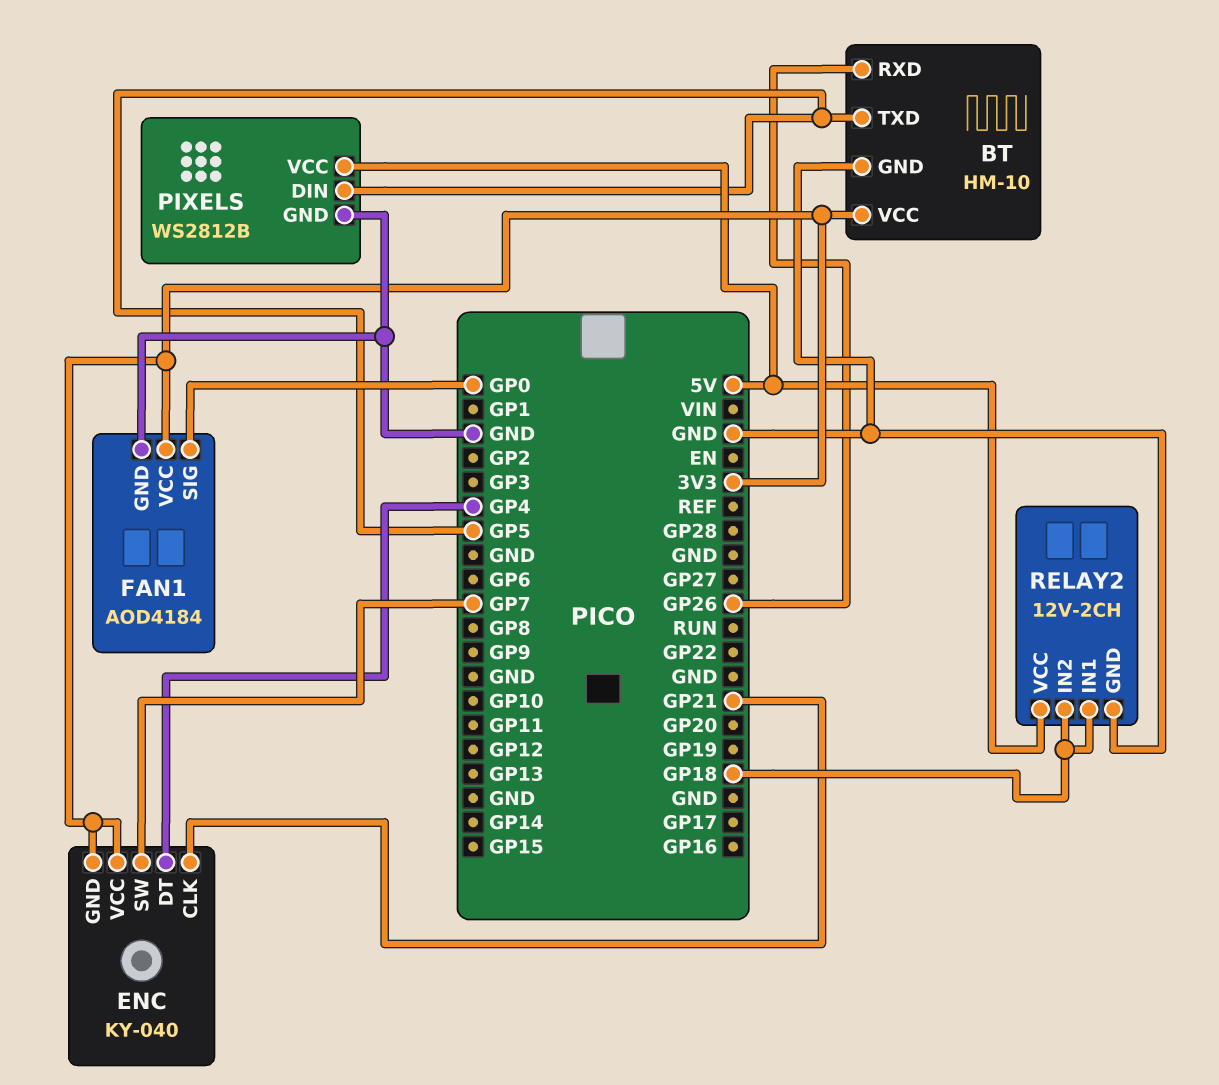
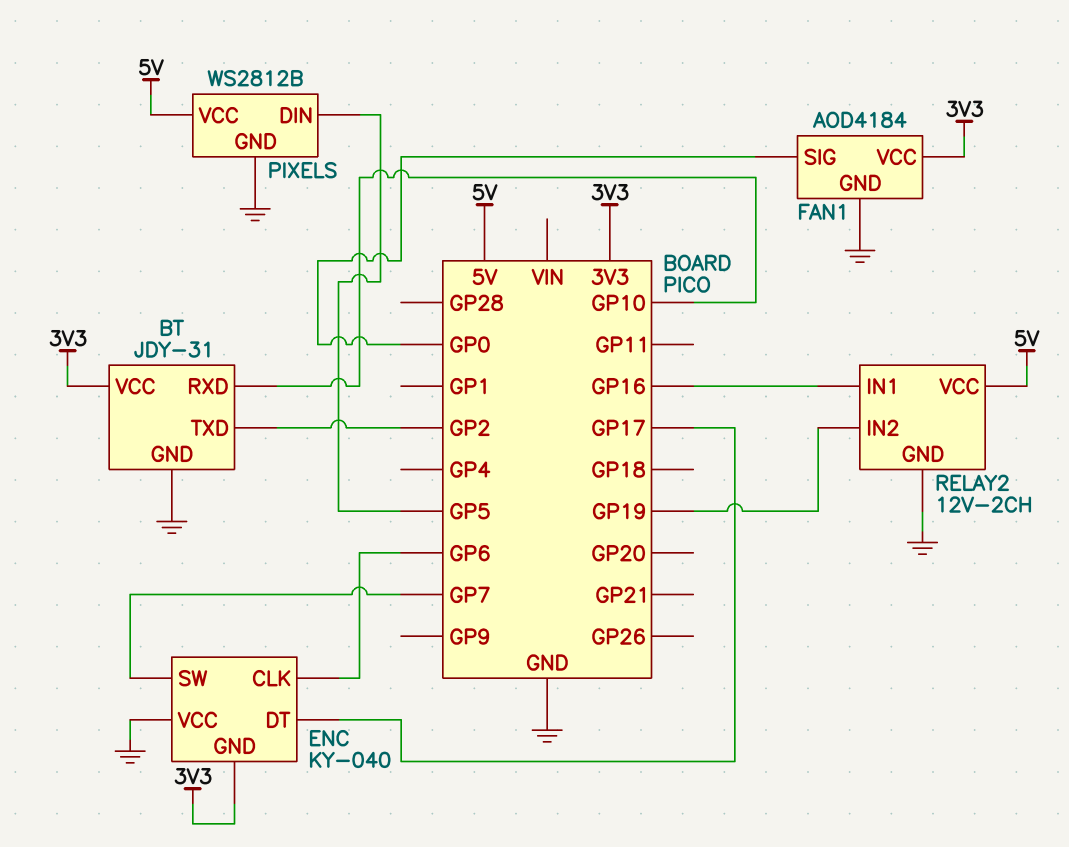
BT: HM-10 -> JDY-31
BT pin RXD: GP26 -> GP10
BT pin TXD: GP5 -> GP2
ENC pin CLK: GP21 -> GP6
ENC pin DT: GP4 -> GP17
ENC pin VCC: 3V3 -> GND
RELAY2 pin IN1: GP18 -> GP16
RELAY2 pin IN2: GP18 -> GP19

